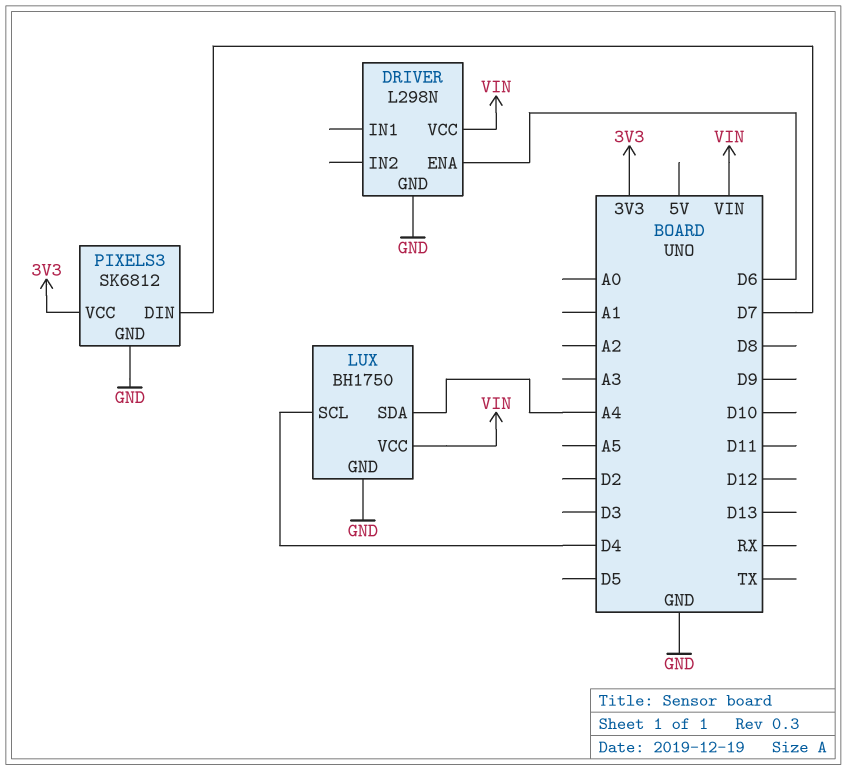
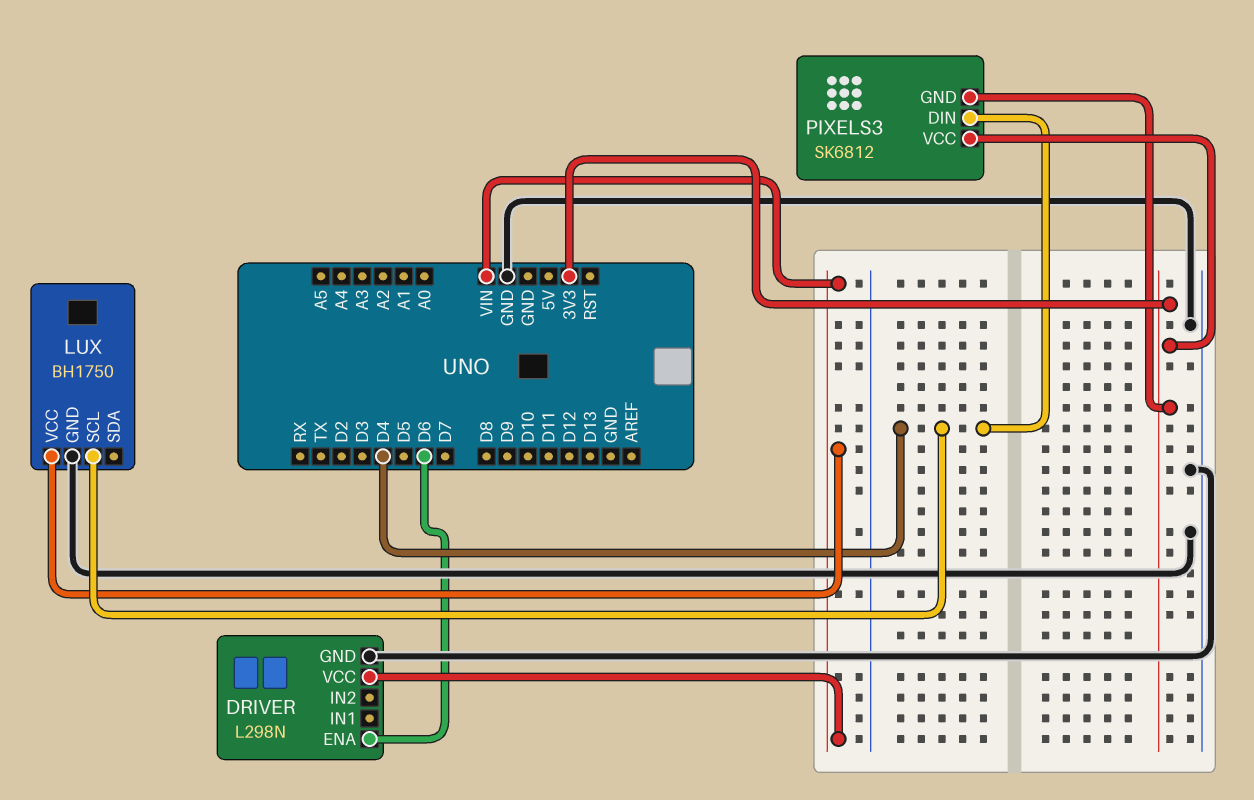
LUX pin SDA: A4 -> none
PIXELS3 pin DIN: D7 -> D4
PIXELS3 pin GND: GND -> 3V3

